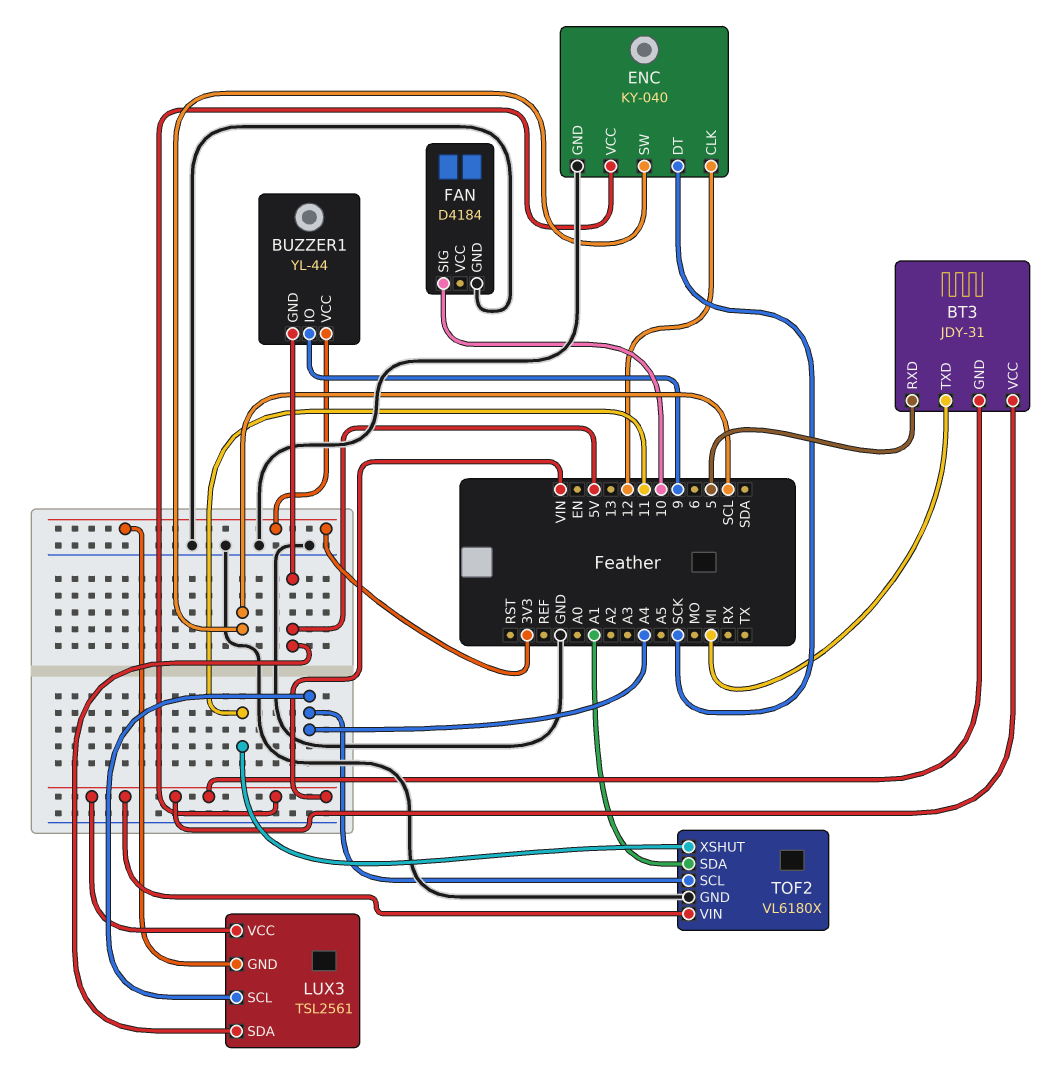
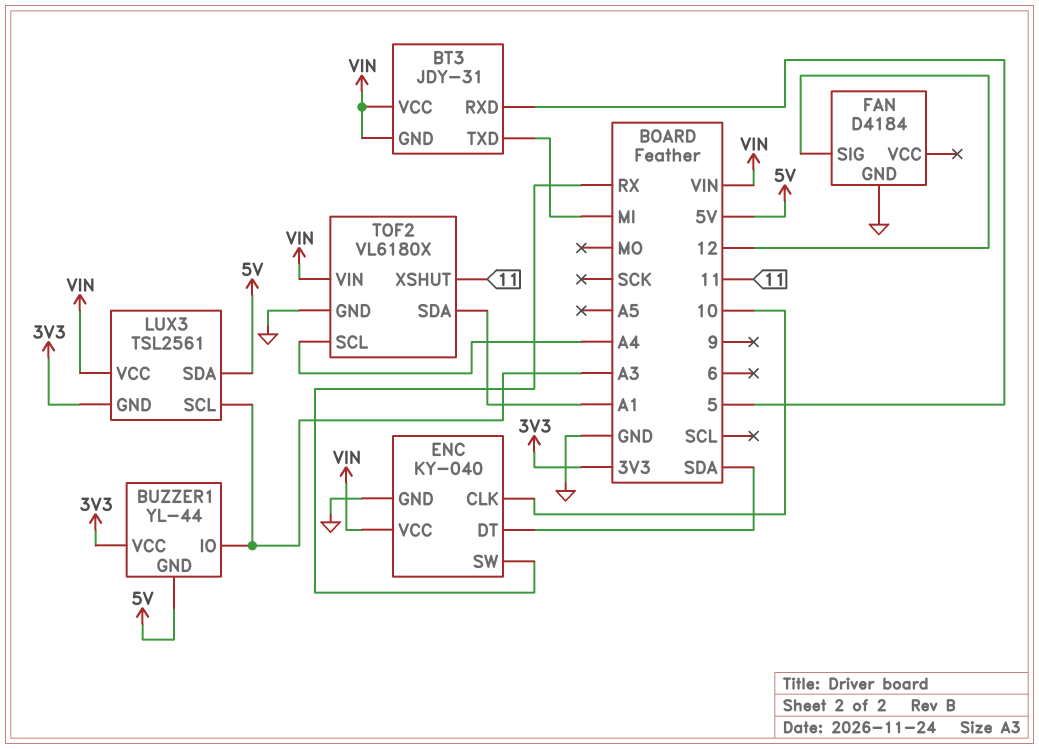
BUZZER1 pin IO: 9 -> A3
ENC pin CLK: 12 -> 10
ENC pin DT: SCK -> SDA
ENC pin SW: SCL -> RX
FAN pin SIG: 10 -> 12
LUX3 pin SCL: A4 -> A3

